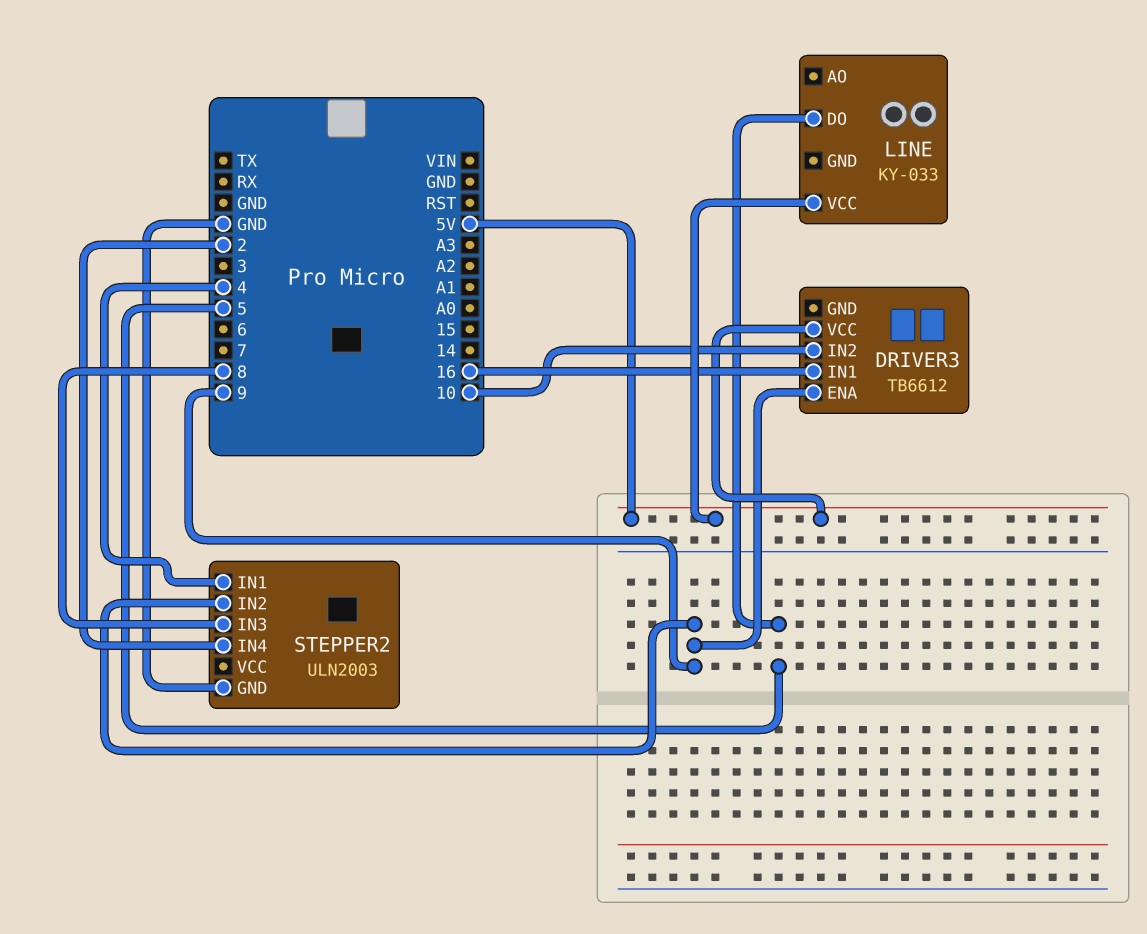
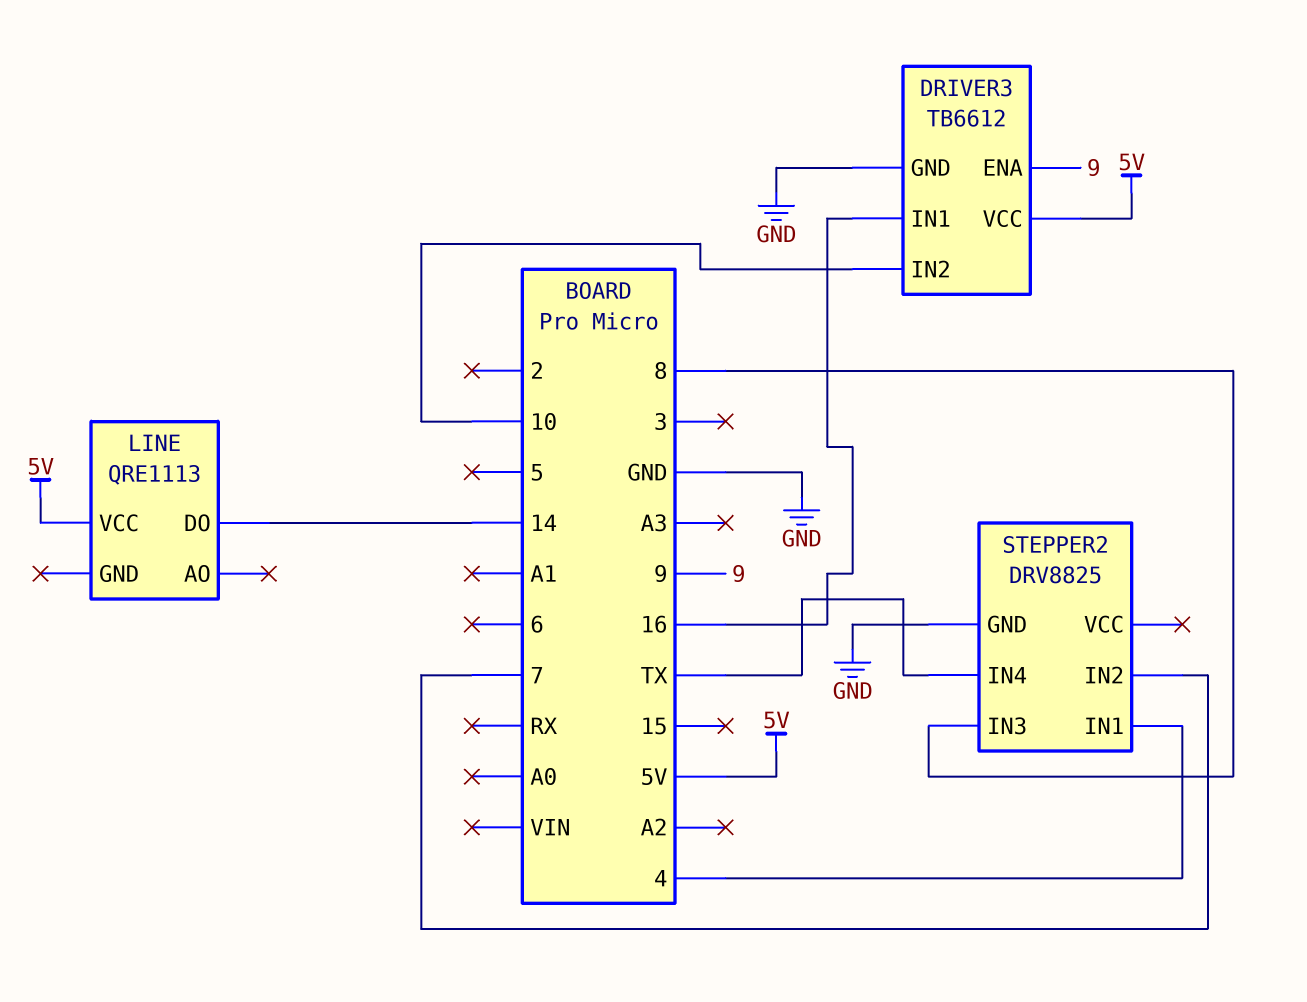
DRIVER3 pin GND: none -> GND
LINE: KY-033 -> QRE1113
LINE pin DO: 5 -> 14
STEPPER2: ULN2003 -> DRV8825
STEPPER2 pin IN2: 9 -> 7
STEPPER2 pin IN4: 2 -> TX

